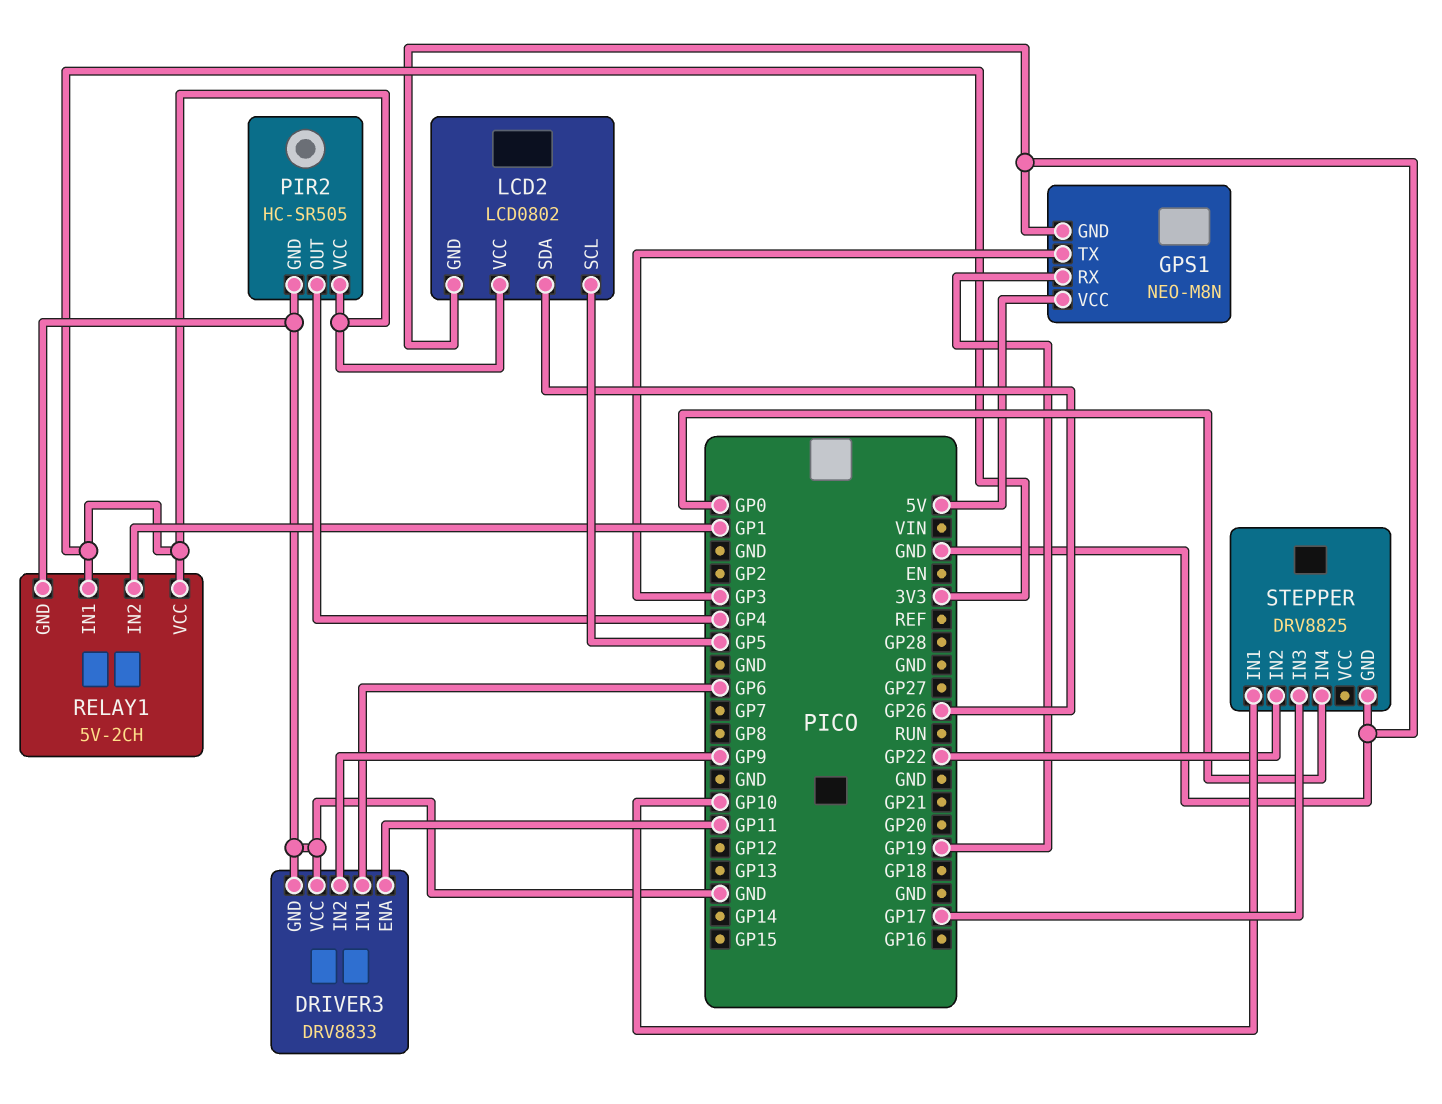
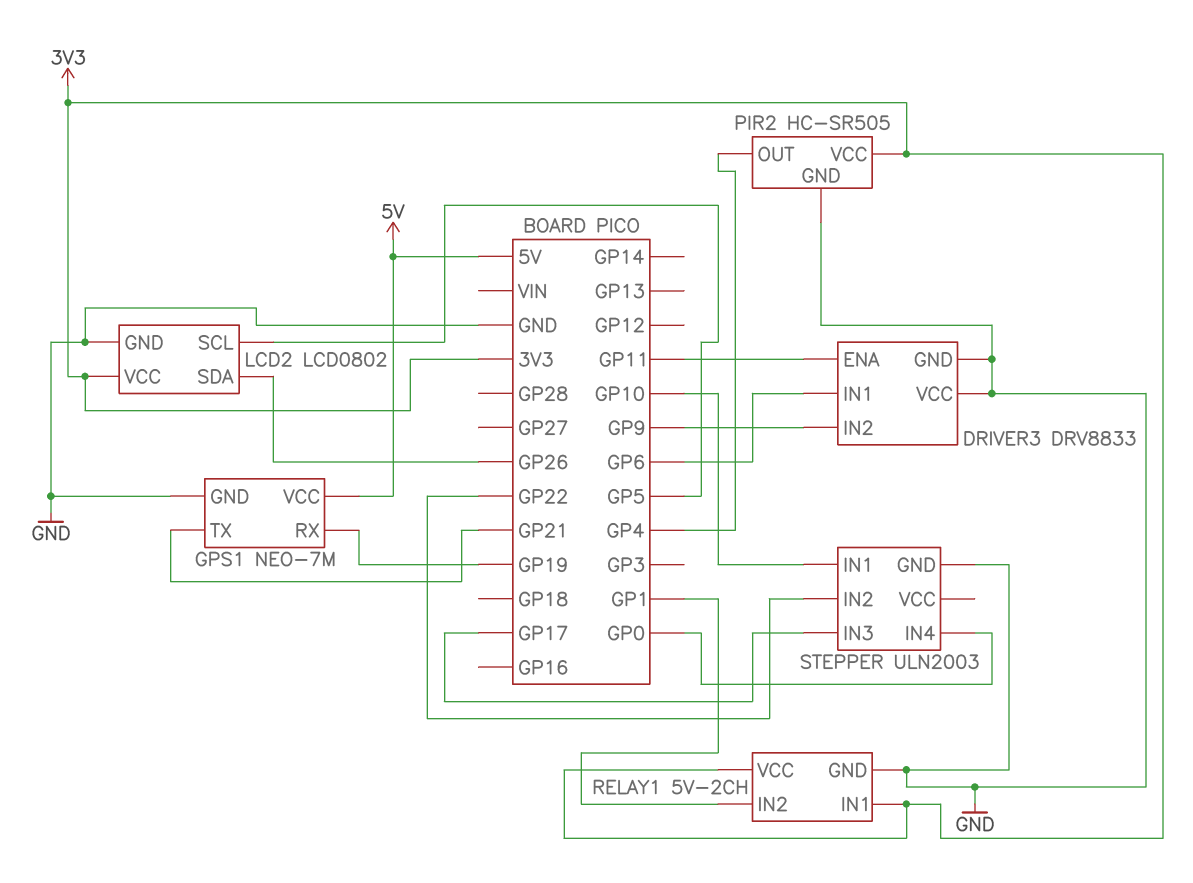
GPS1: NEO-M8N -> NEO-7M
GPS1 pin TX: GP3 -> GP21
STEPPER: DRV8825 -> ULN2003

